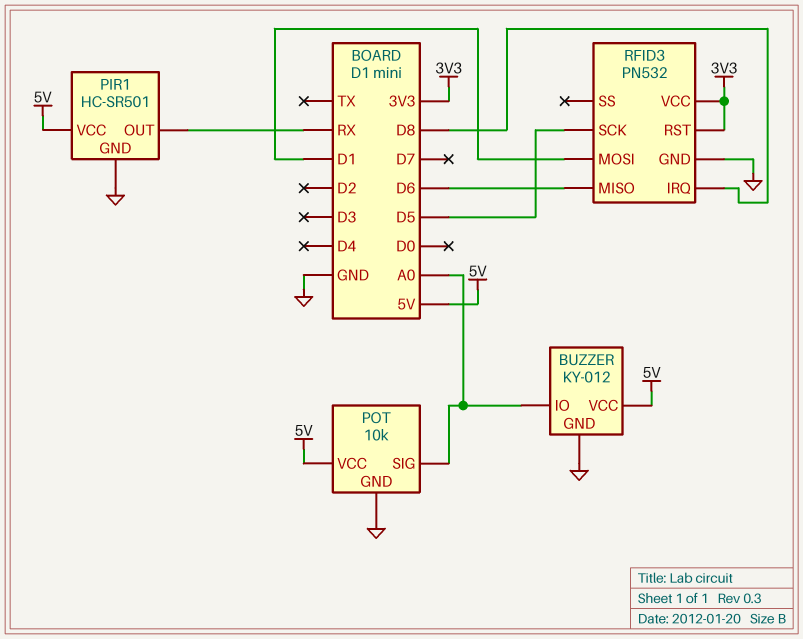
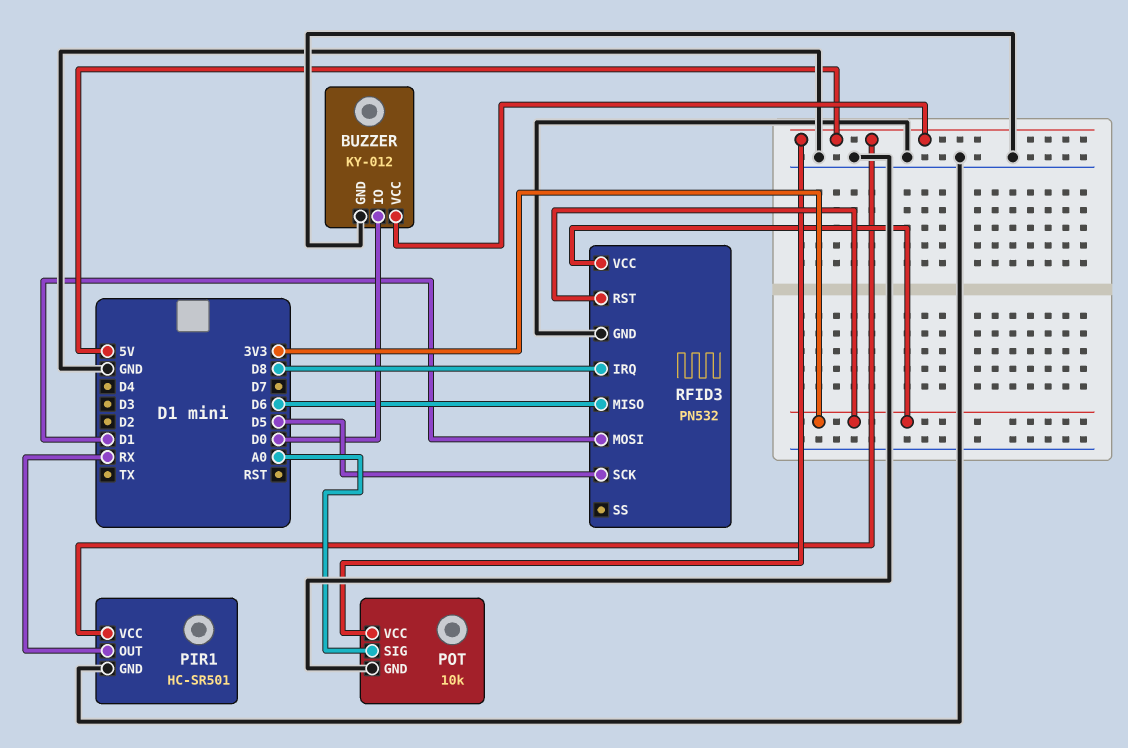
BUZZER pin IO: A0 -> D0

